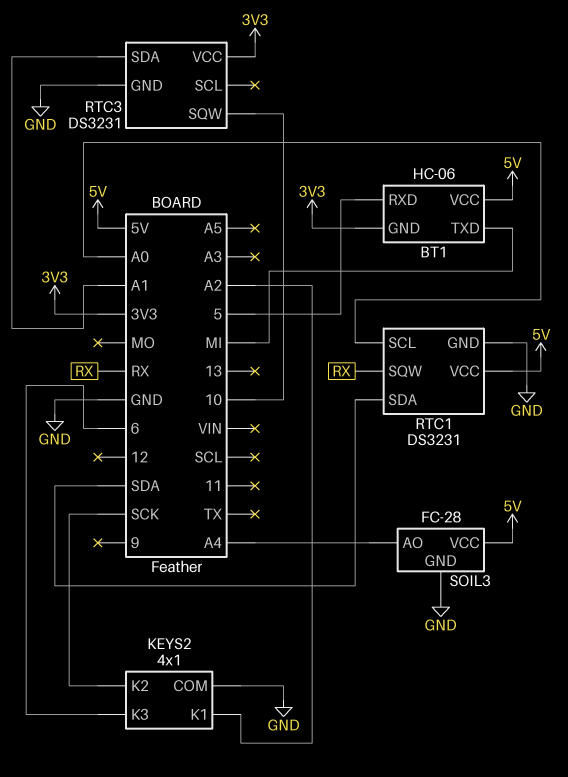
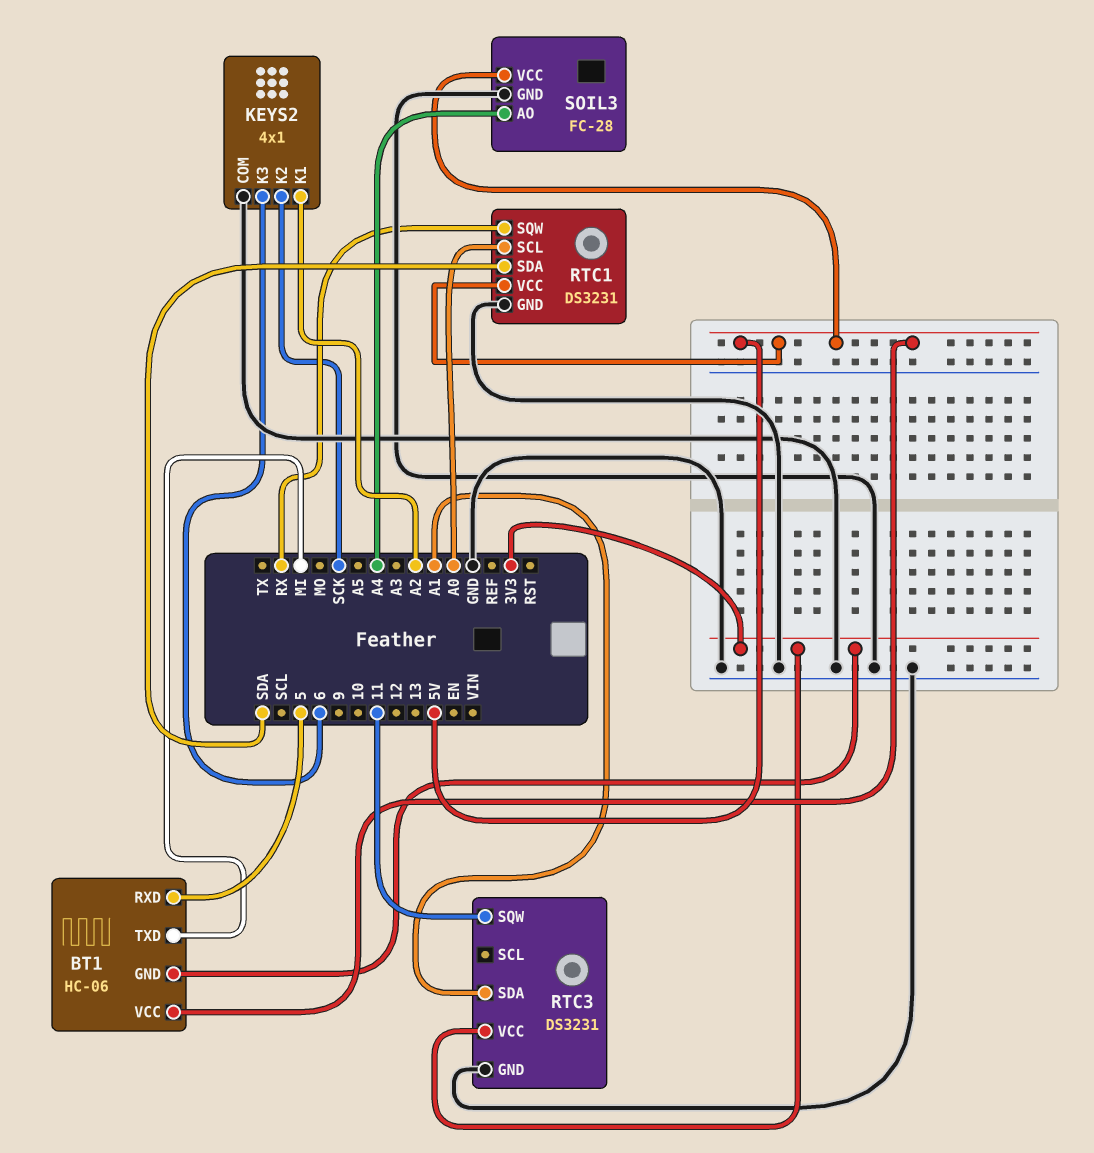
RTC3 pin SQW: 10 -> 11

